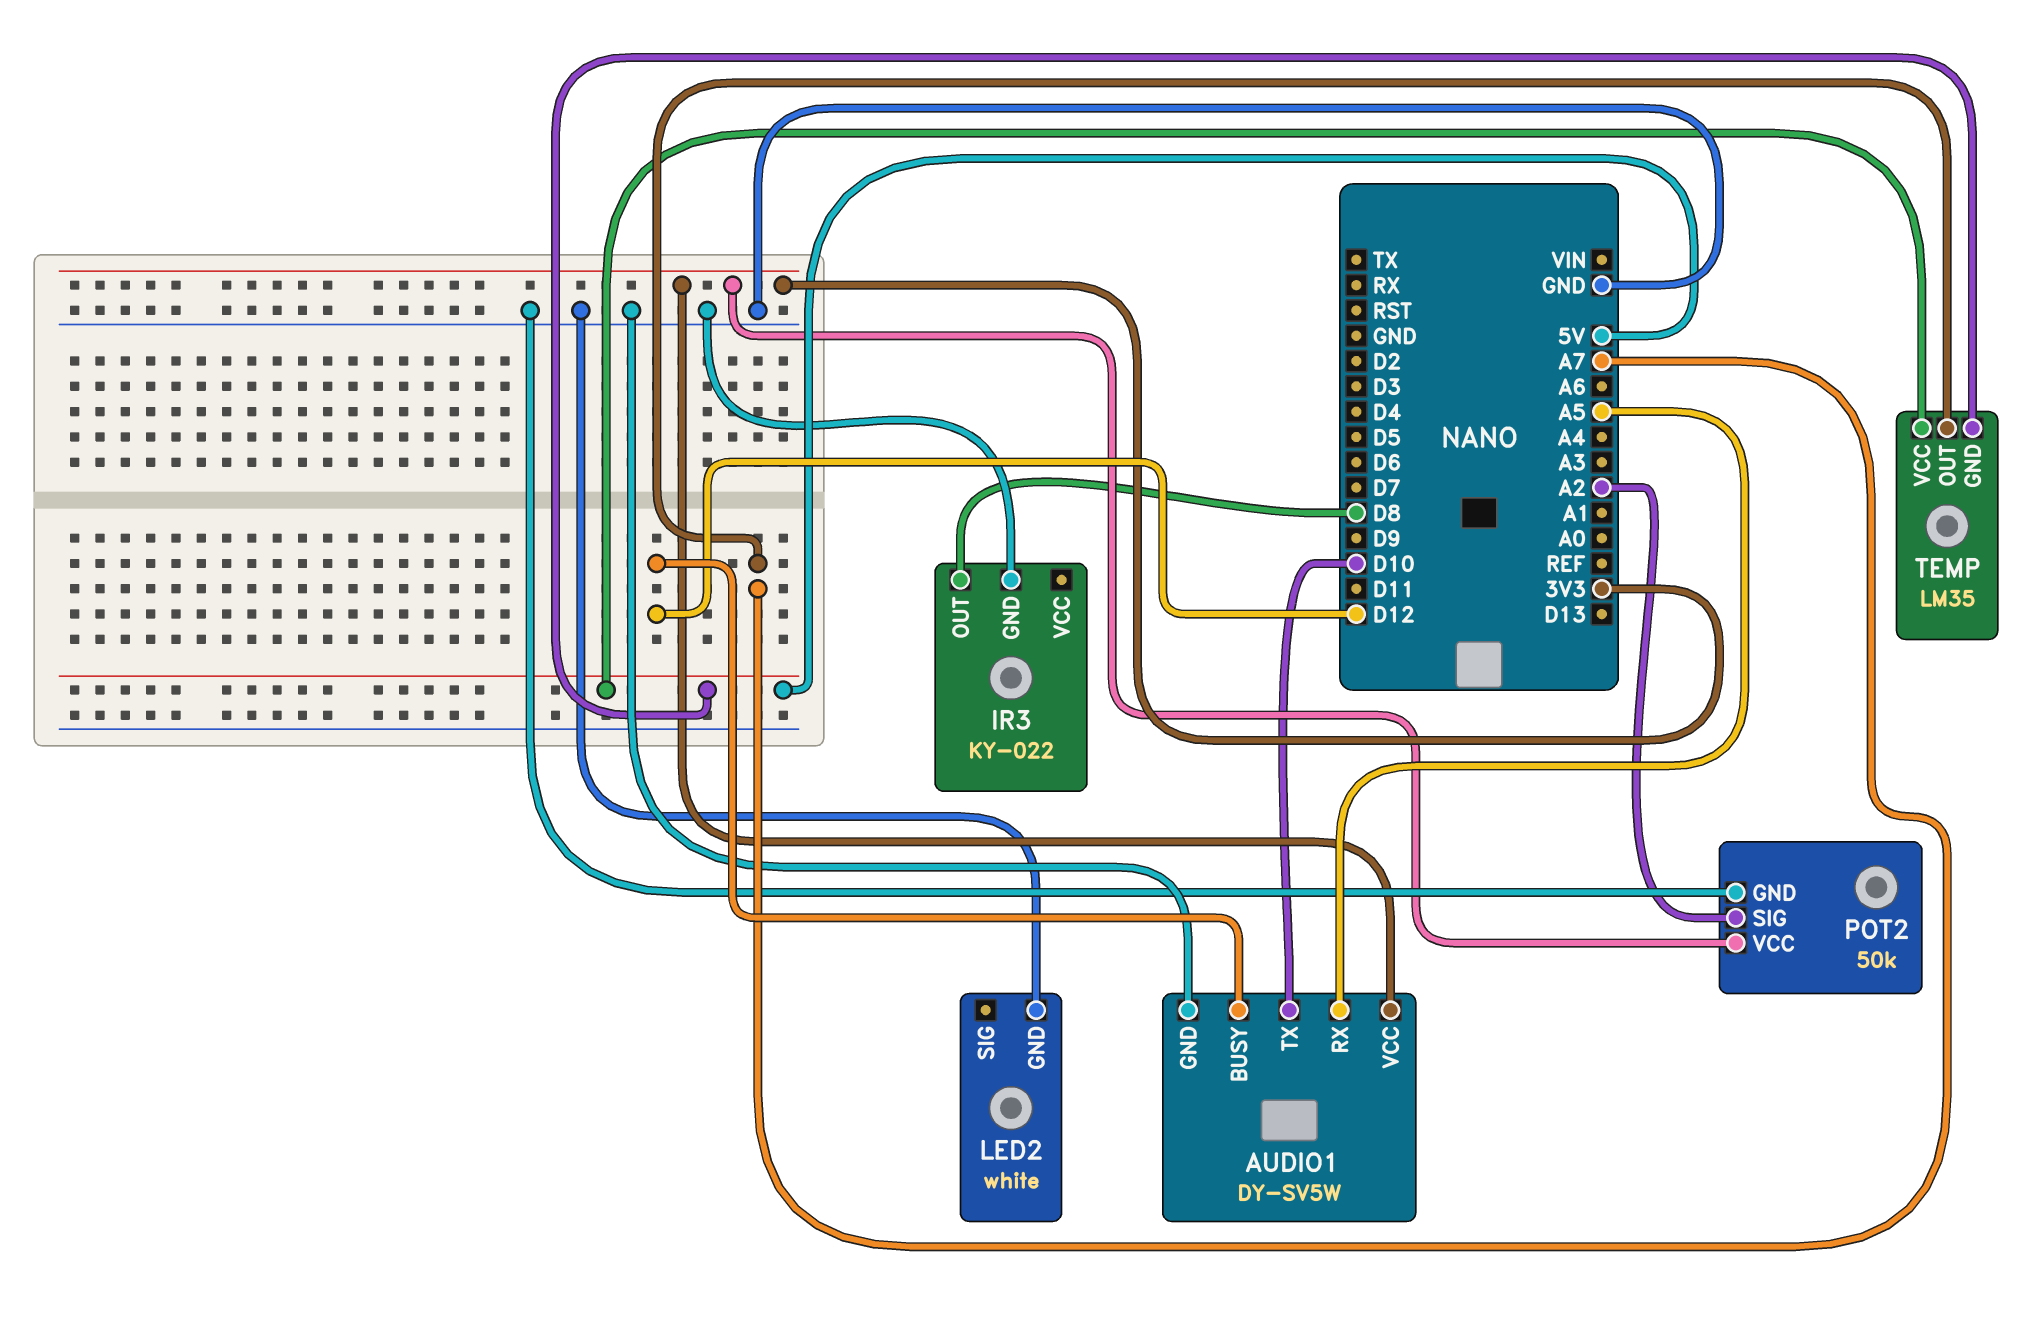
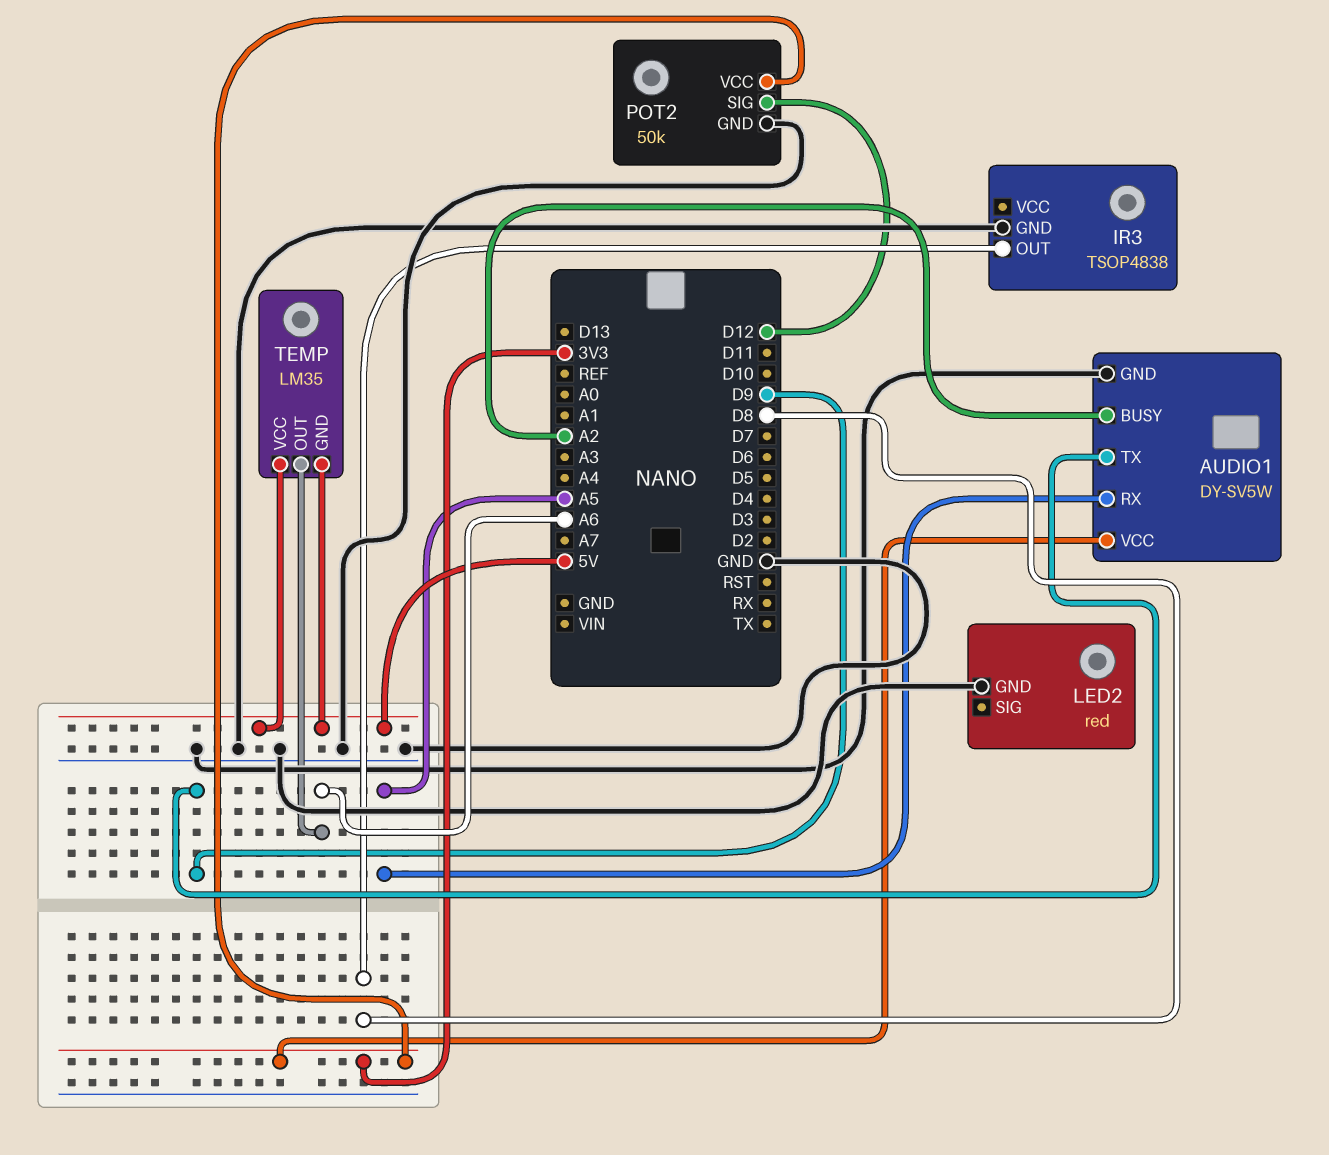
AUDIO1 pin BUSY: D12 -> A2
AUDIO1 pin TX: D10 -> D9
IR3: KY-022 -> TSOP4838
LED2: white -> red
POT2 pin SIG: A2 -> D12
TEMP pin OUT: A7 -> A6

